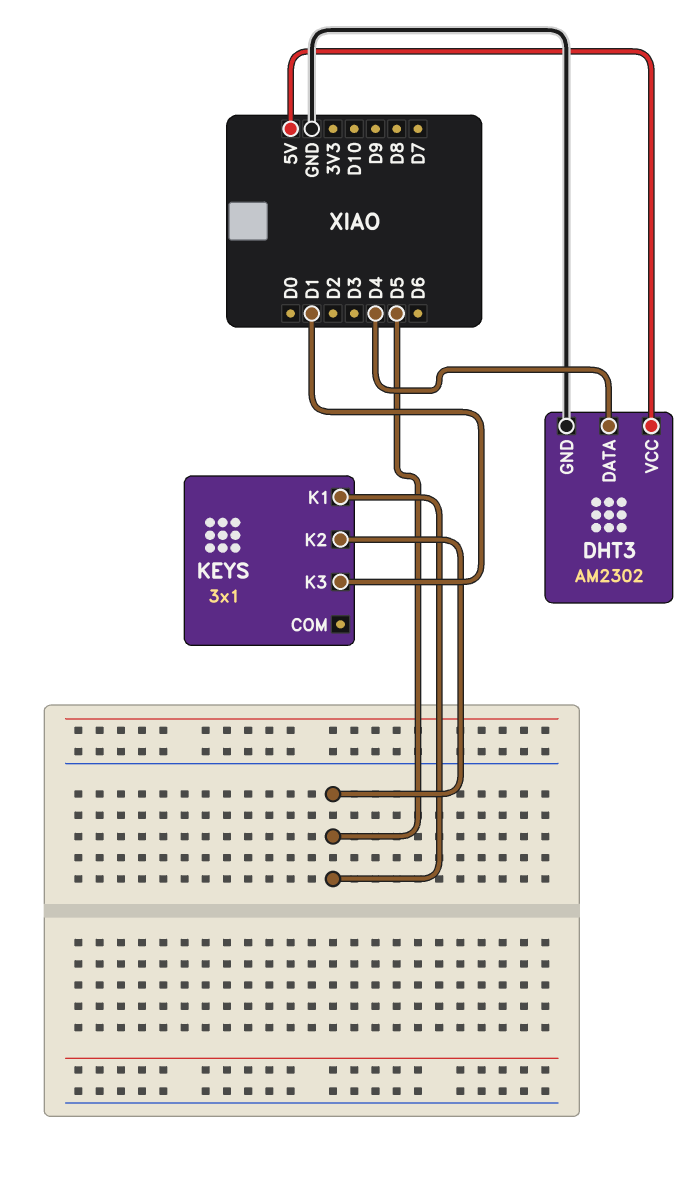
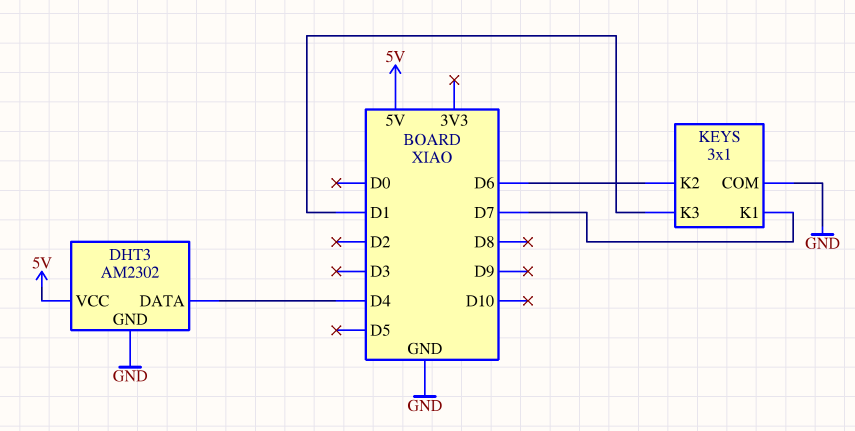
KEYS pin COM: none -> GND
KEYS pin K1: D5 -> D7
KEYS pin K2: D5 -> D6

